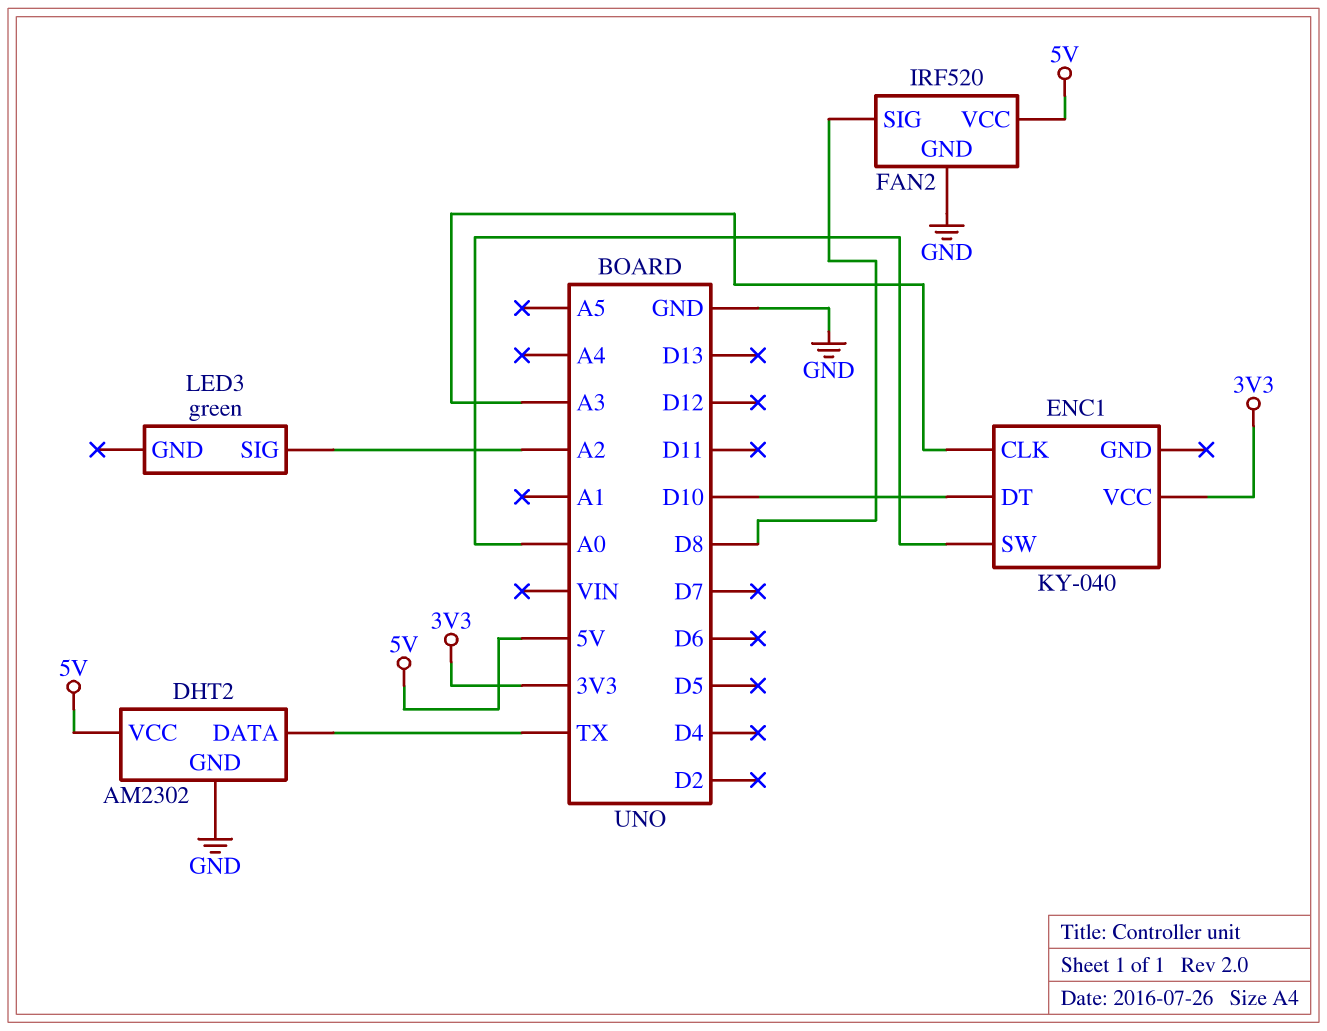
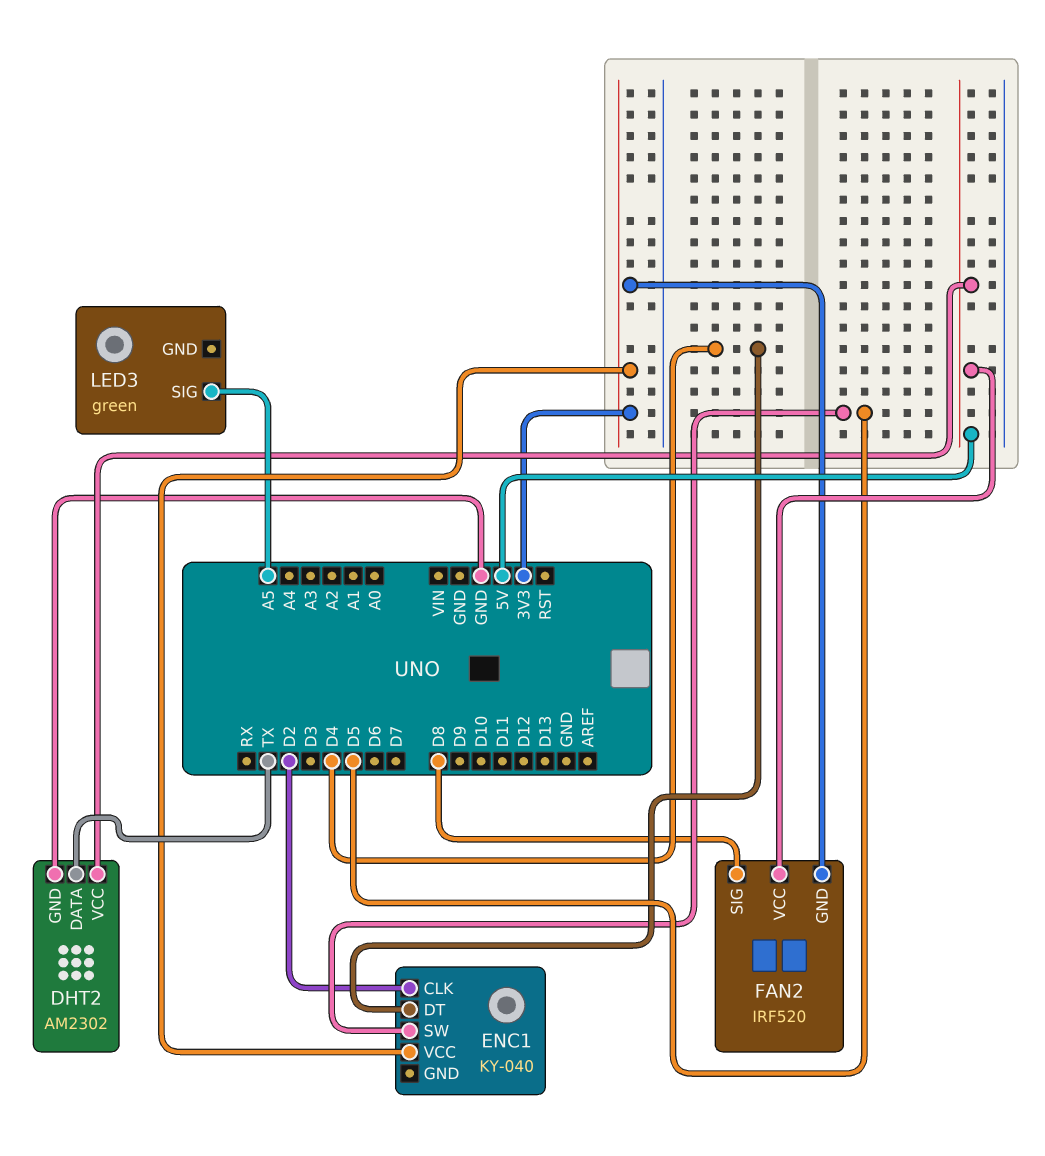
ENC1 pin CLK: A3 -> D2
ENC1 pin DT: D10 -> D4
ENC1 pin SW: A0 -> D5
FAN2 pin GND: GND -> 3V3
LED3 pin SIG: A2 -> A5

